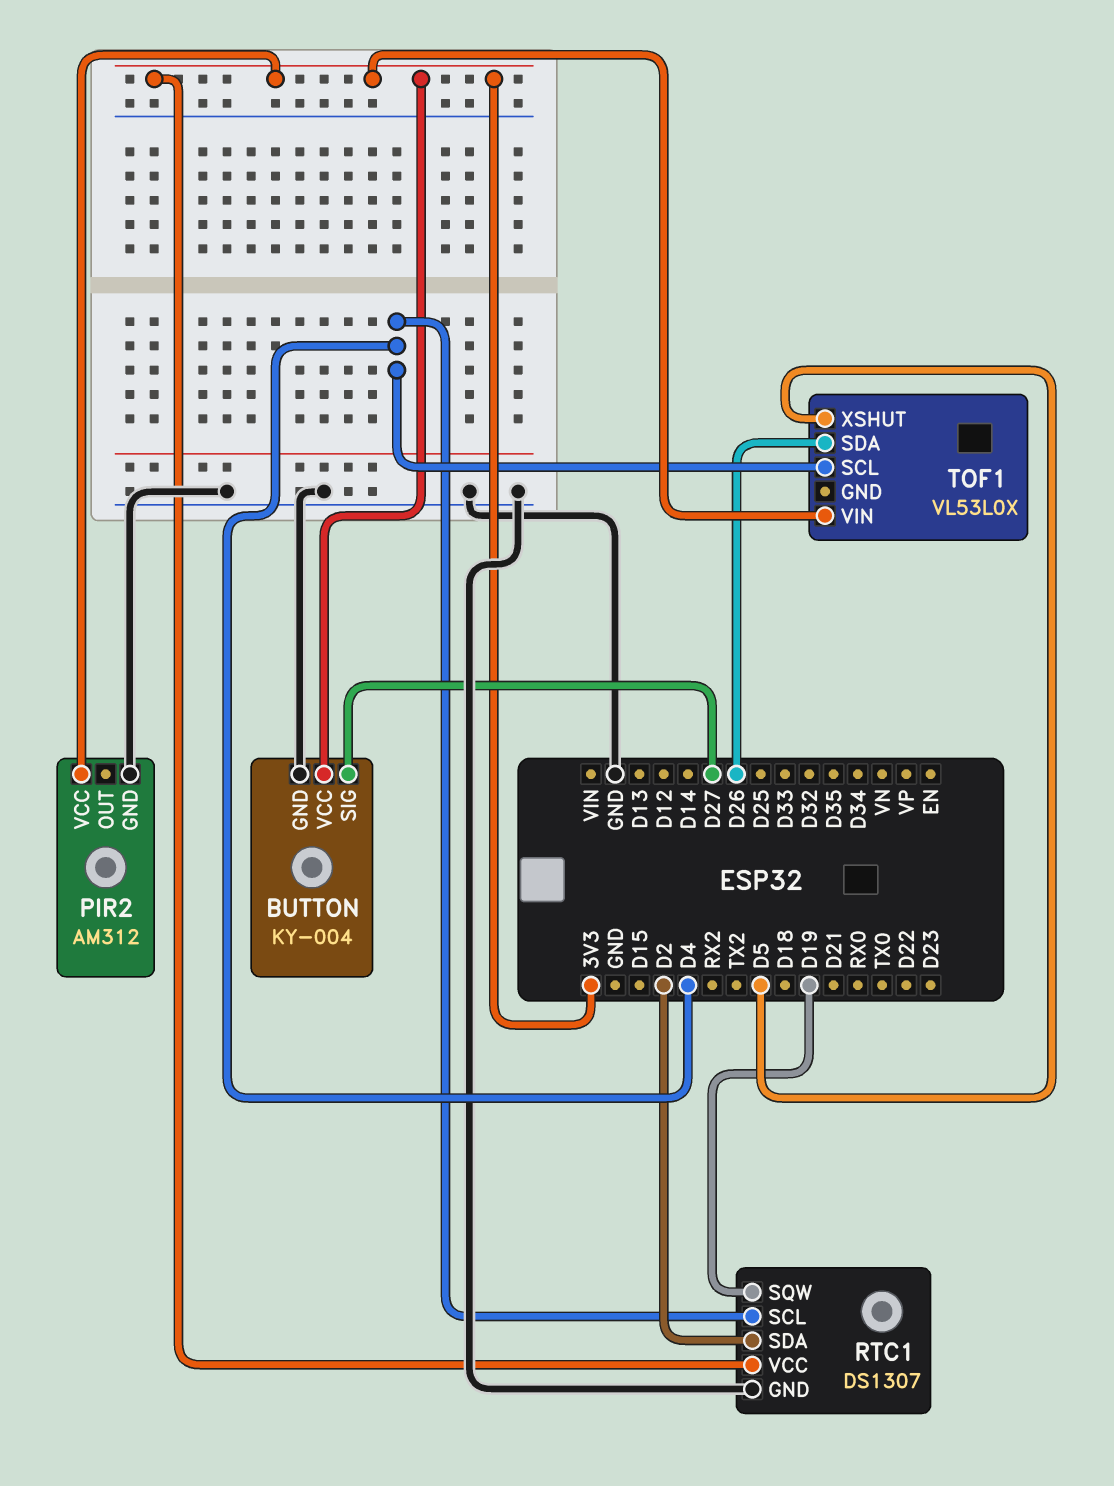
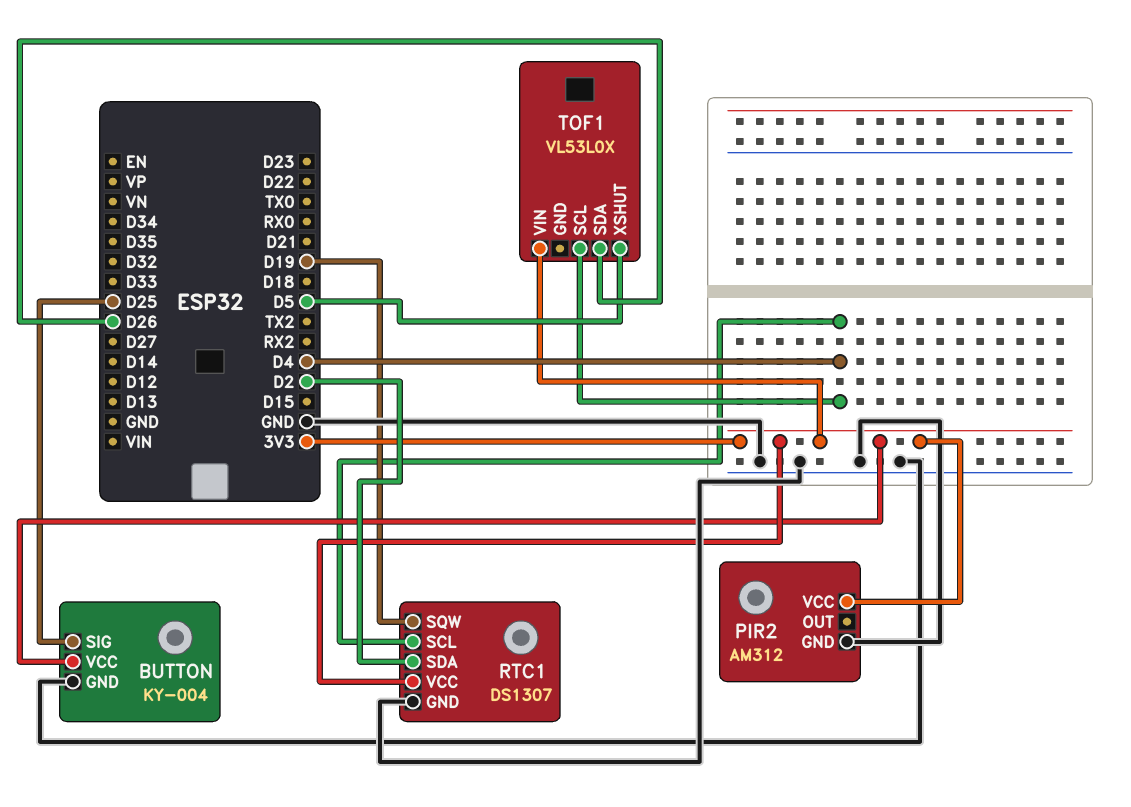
BUTTON pin SIG: D27 -> D25

